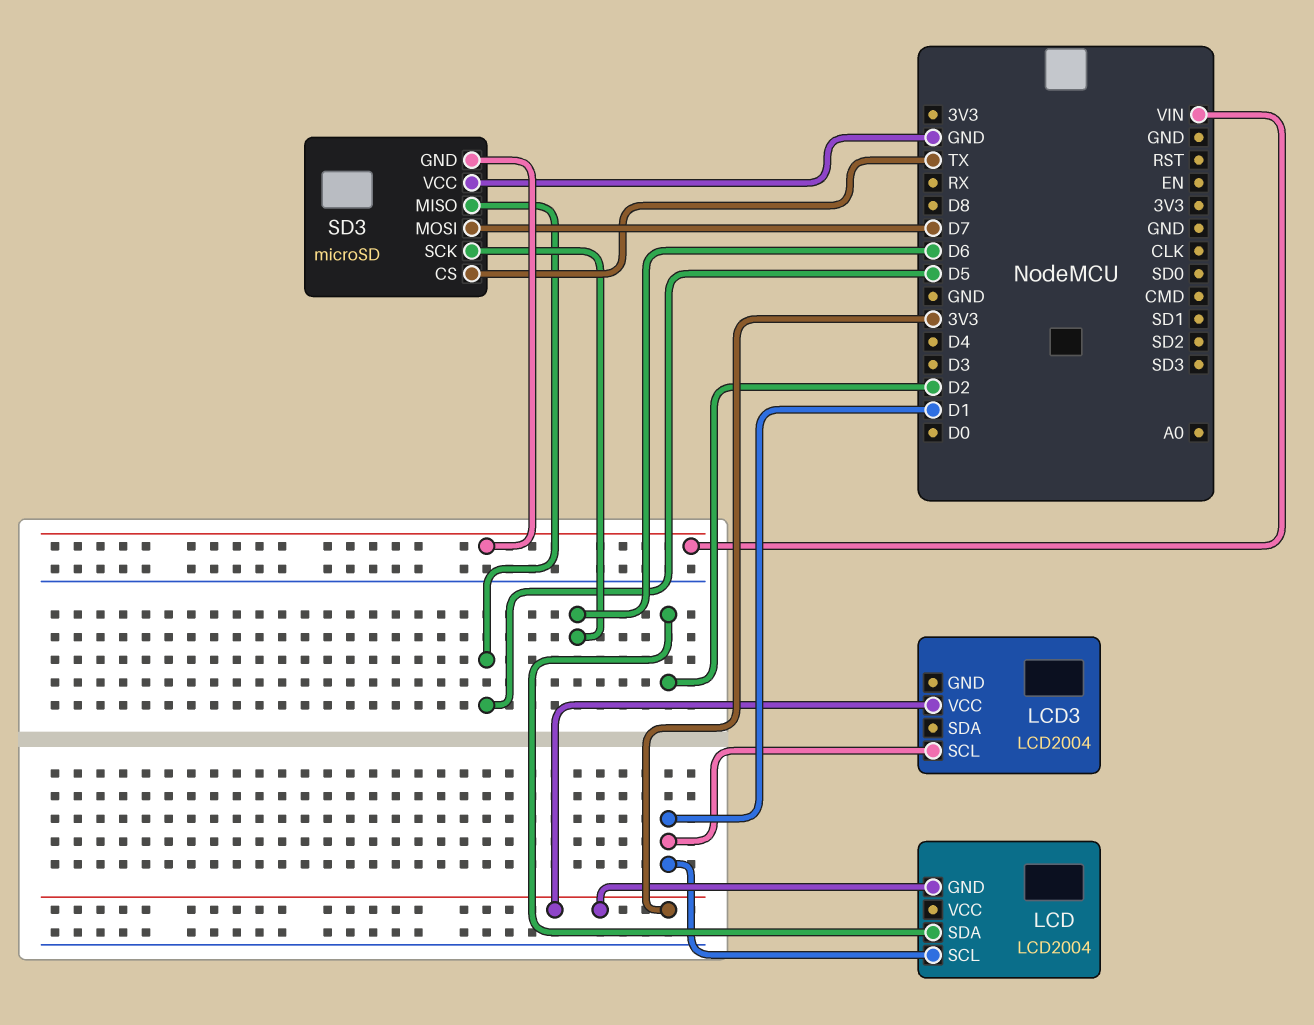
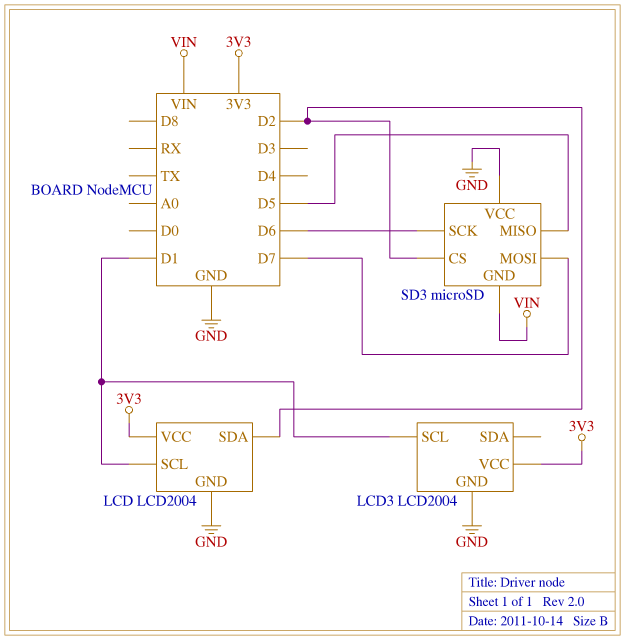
LCD pin GND: 3V3 -> GND
LCD pin VCC: none -> 3V3
LCD3 pin GND: none -> GND
SD3 pin CS: TX -> D2

